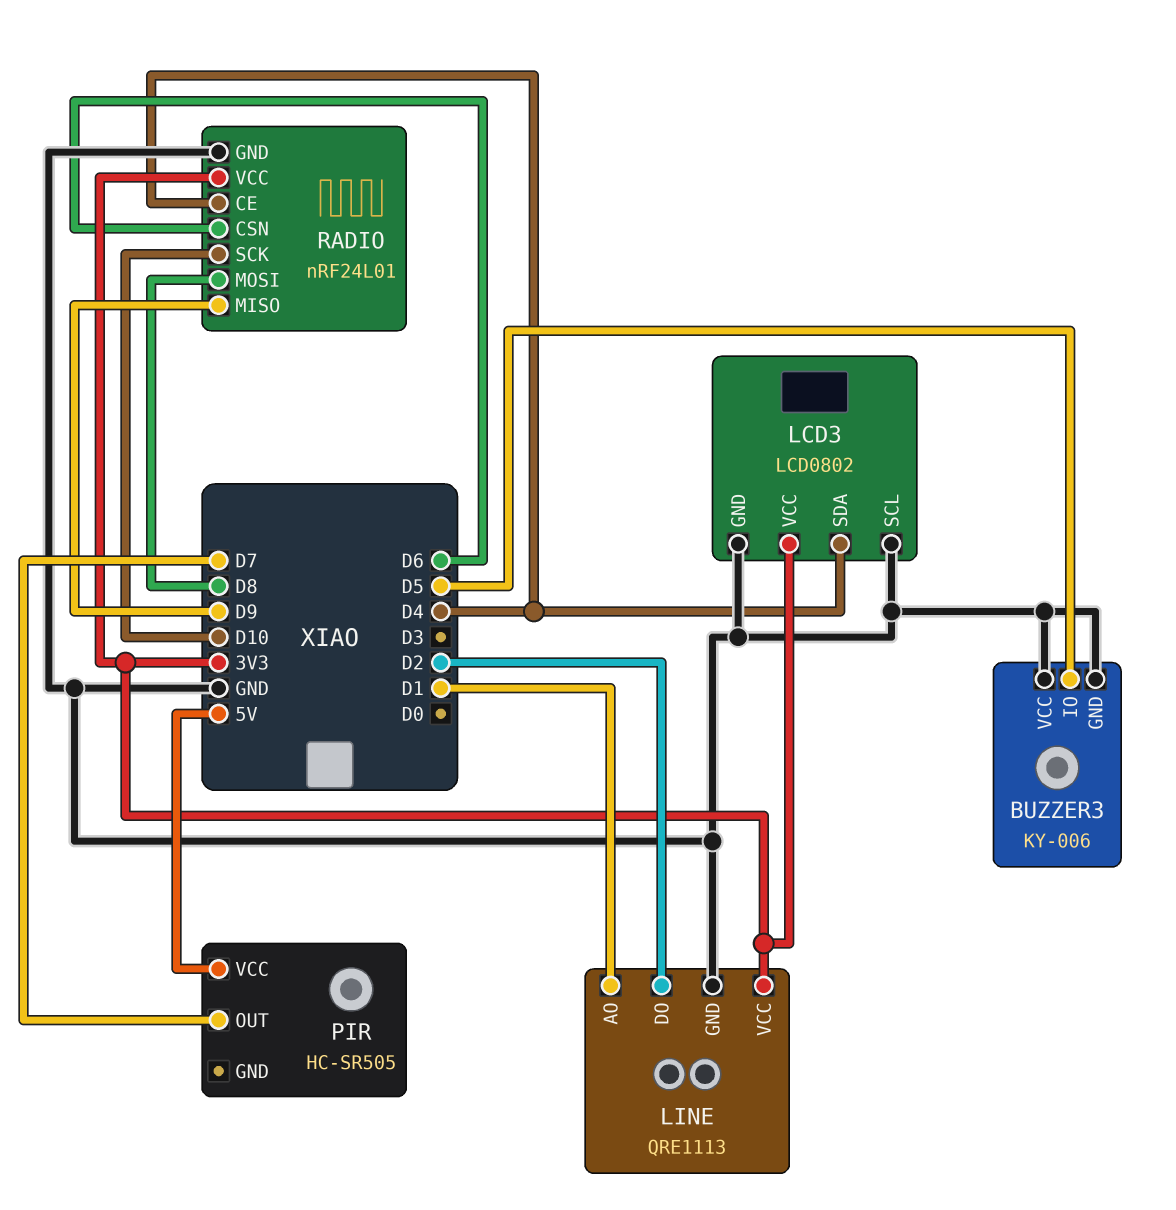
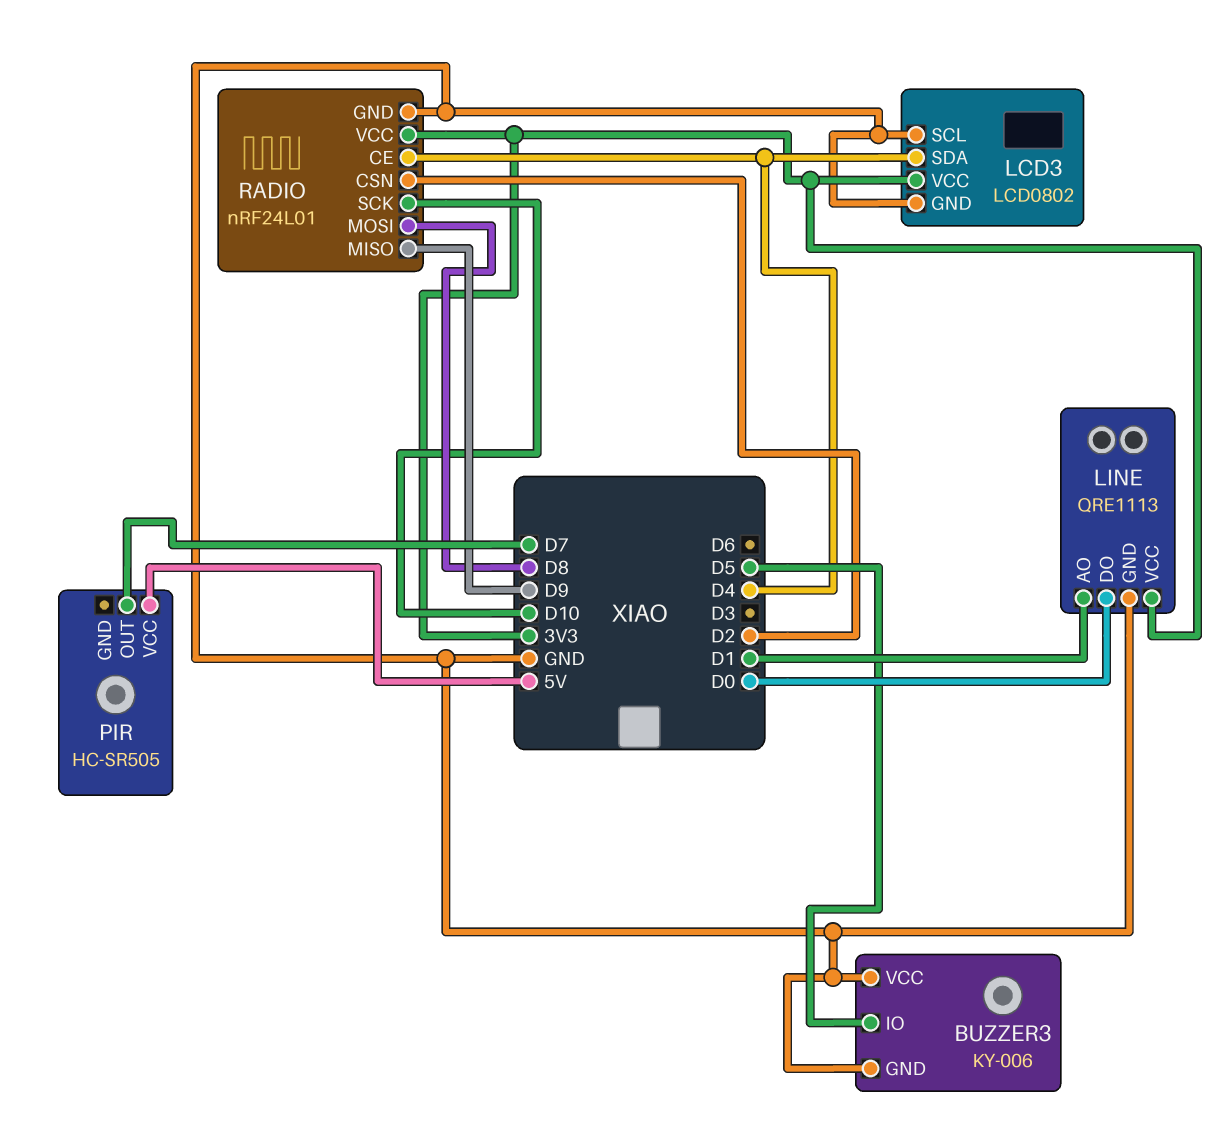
LINE pin DO: D2 -> D0
RADIO pin CSN: D6 -> D2

